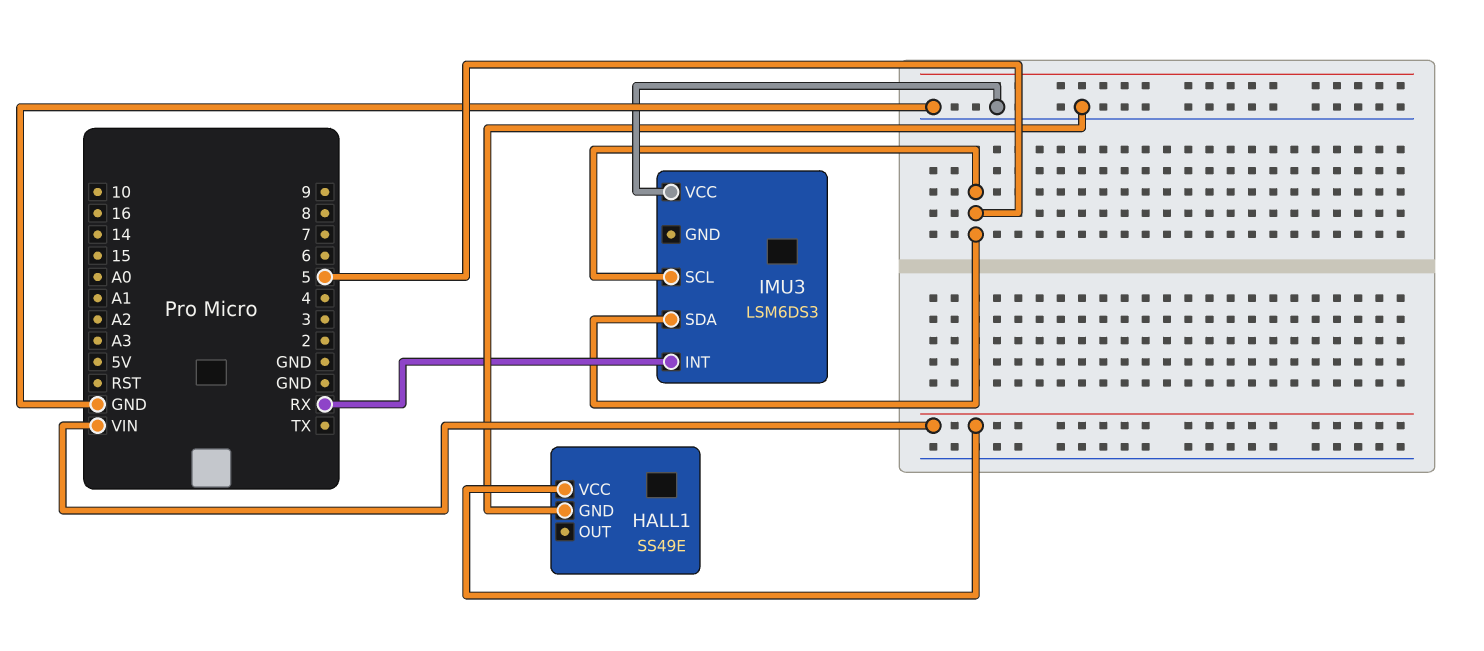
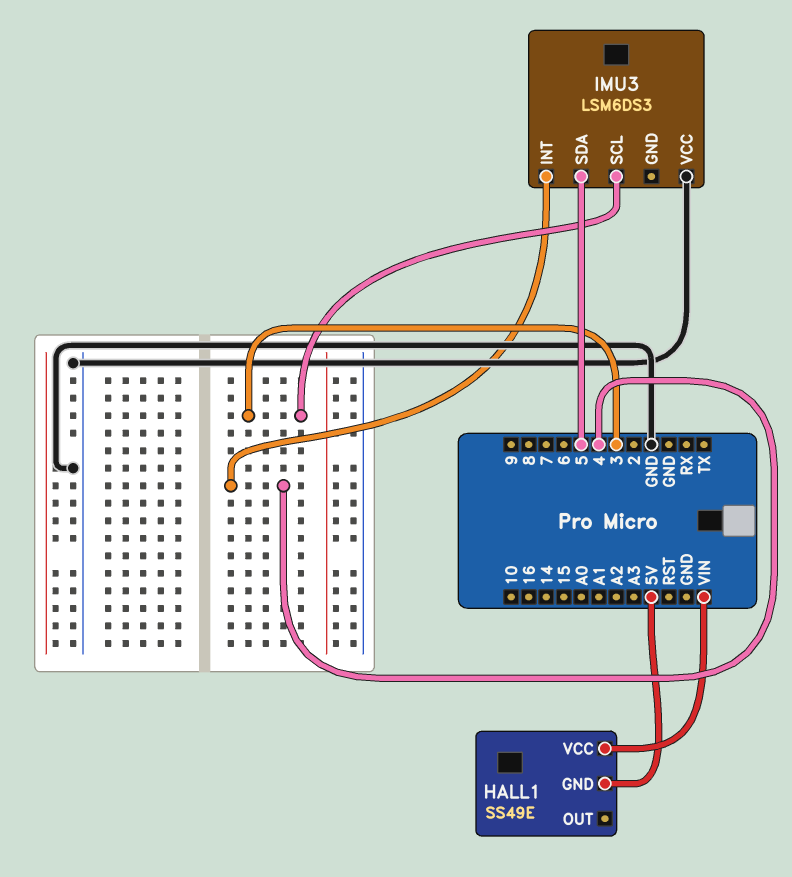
HALL1 pin GND: GND -> 5V
IMU3 pin INT: RX -> 4
IMU3 pin SCL: 5 -> 3

